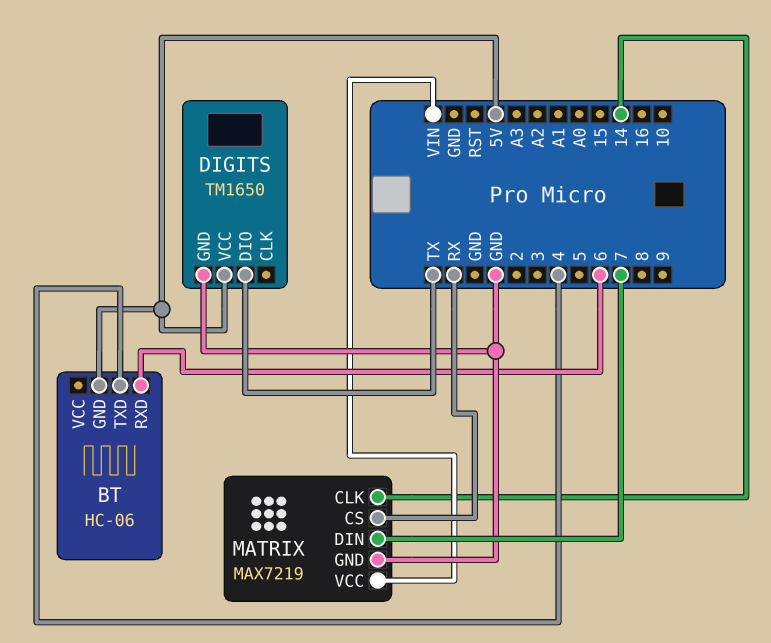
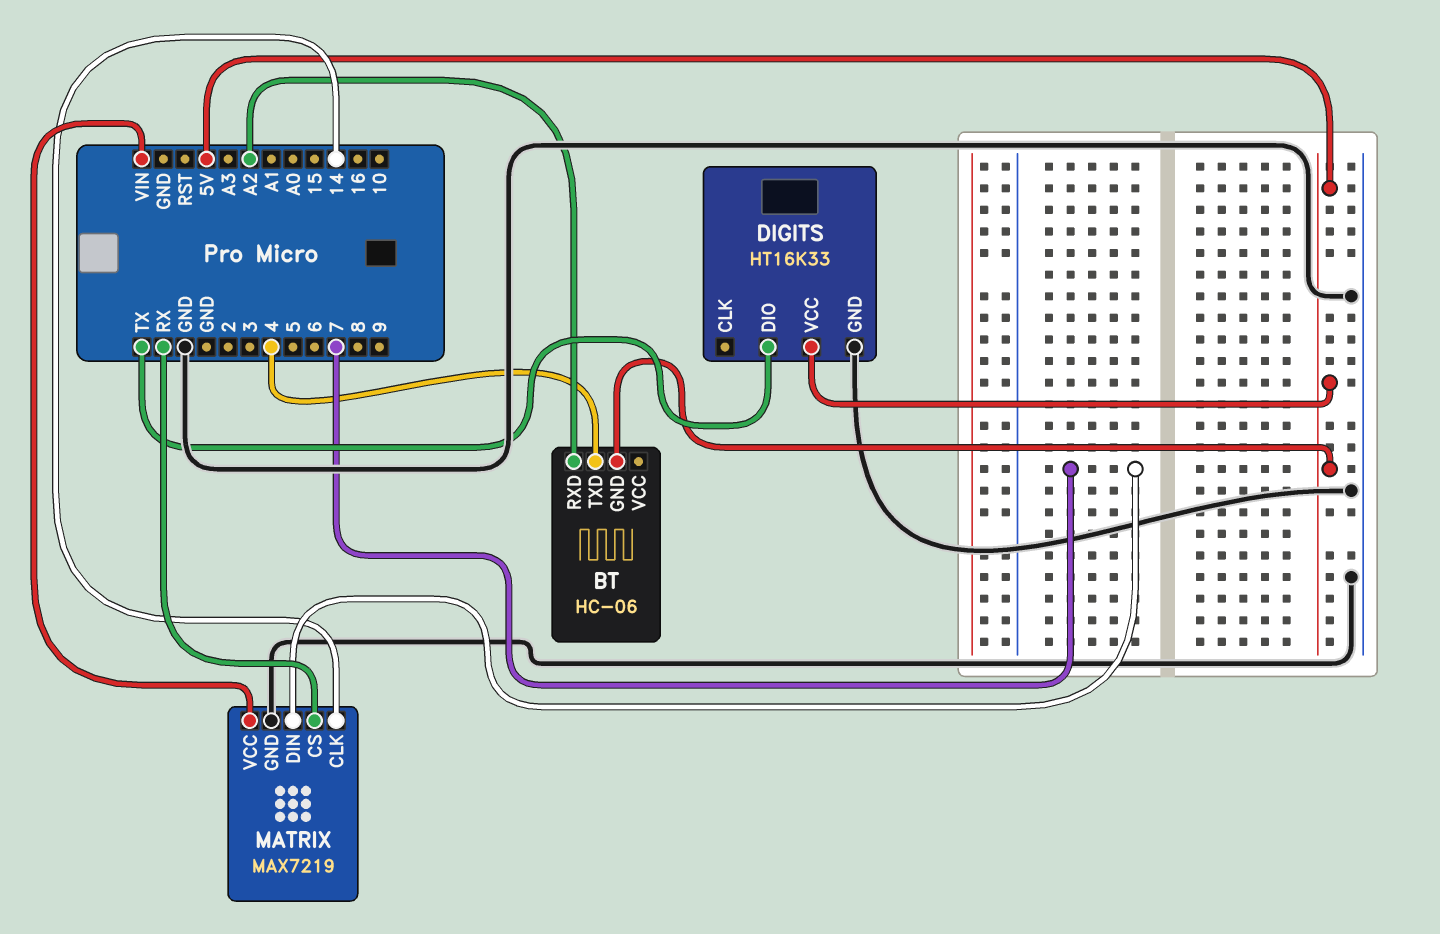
BT pin RXD: 6 -> A2
DIGITS: TM1650 -> HT16K33

